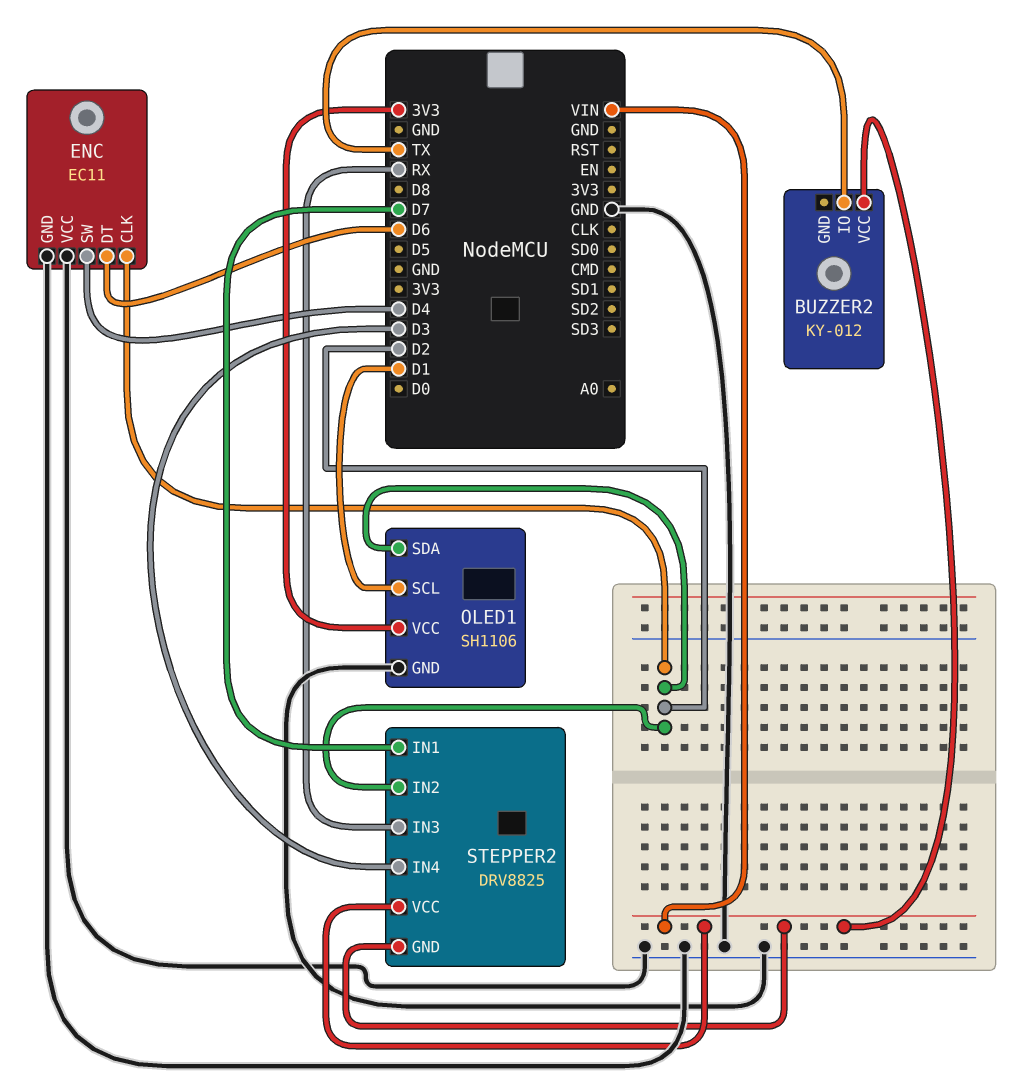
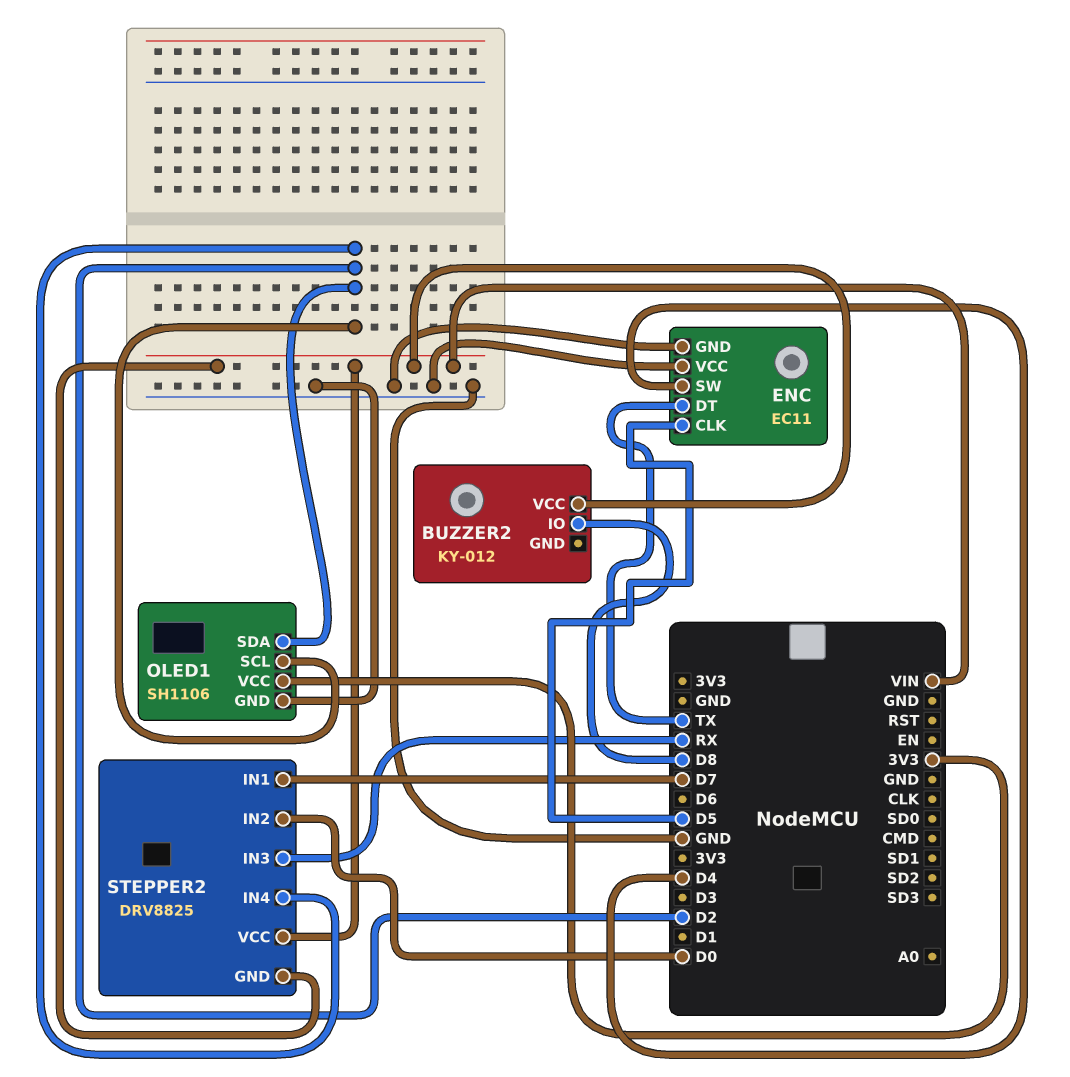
BUZZER2 pin IO: TX -> D8
ENC pin CLK: D2 -> D5
ENC pin DT: D6 -> TX
OLED1 pin SCL: D1 -> D2
STEPPER2 pin IN2: D2 -> D0
STEPPER2 pin IN4: D3 -> D2

